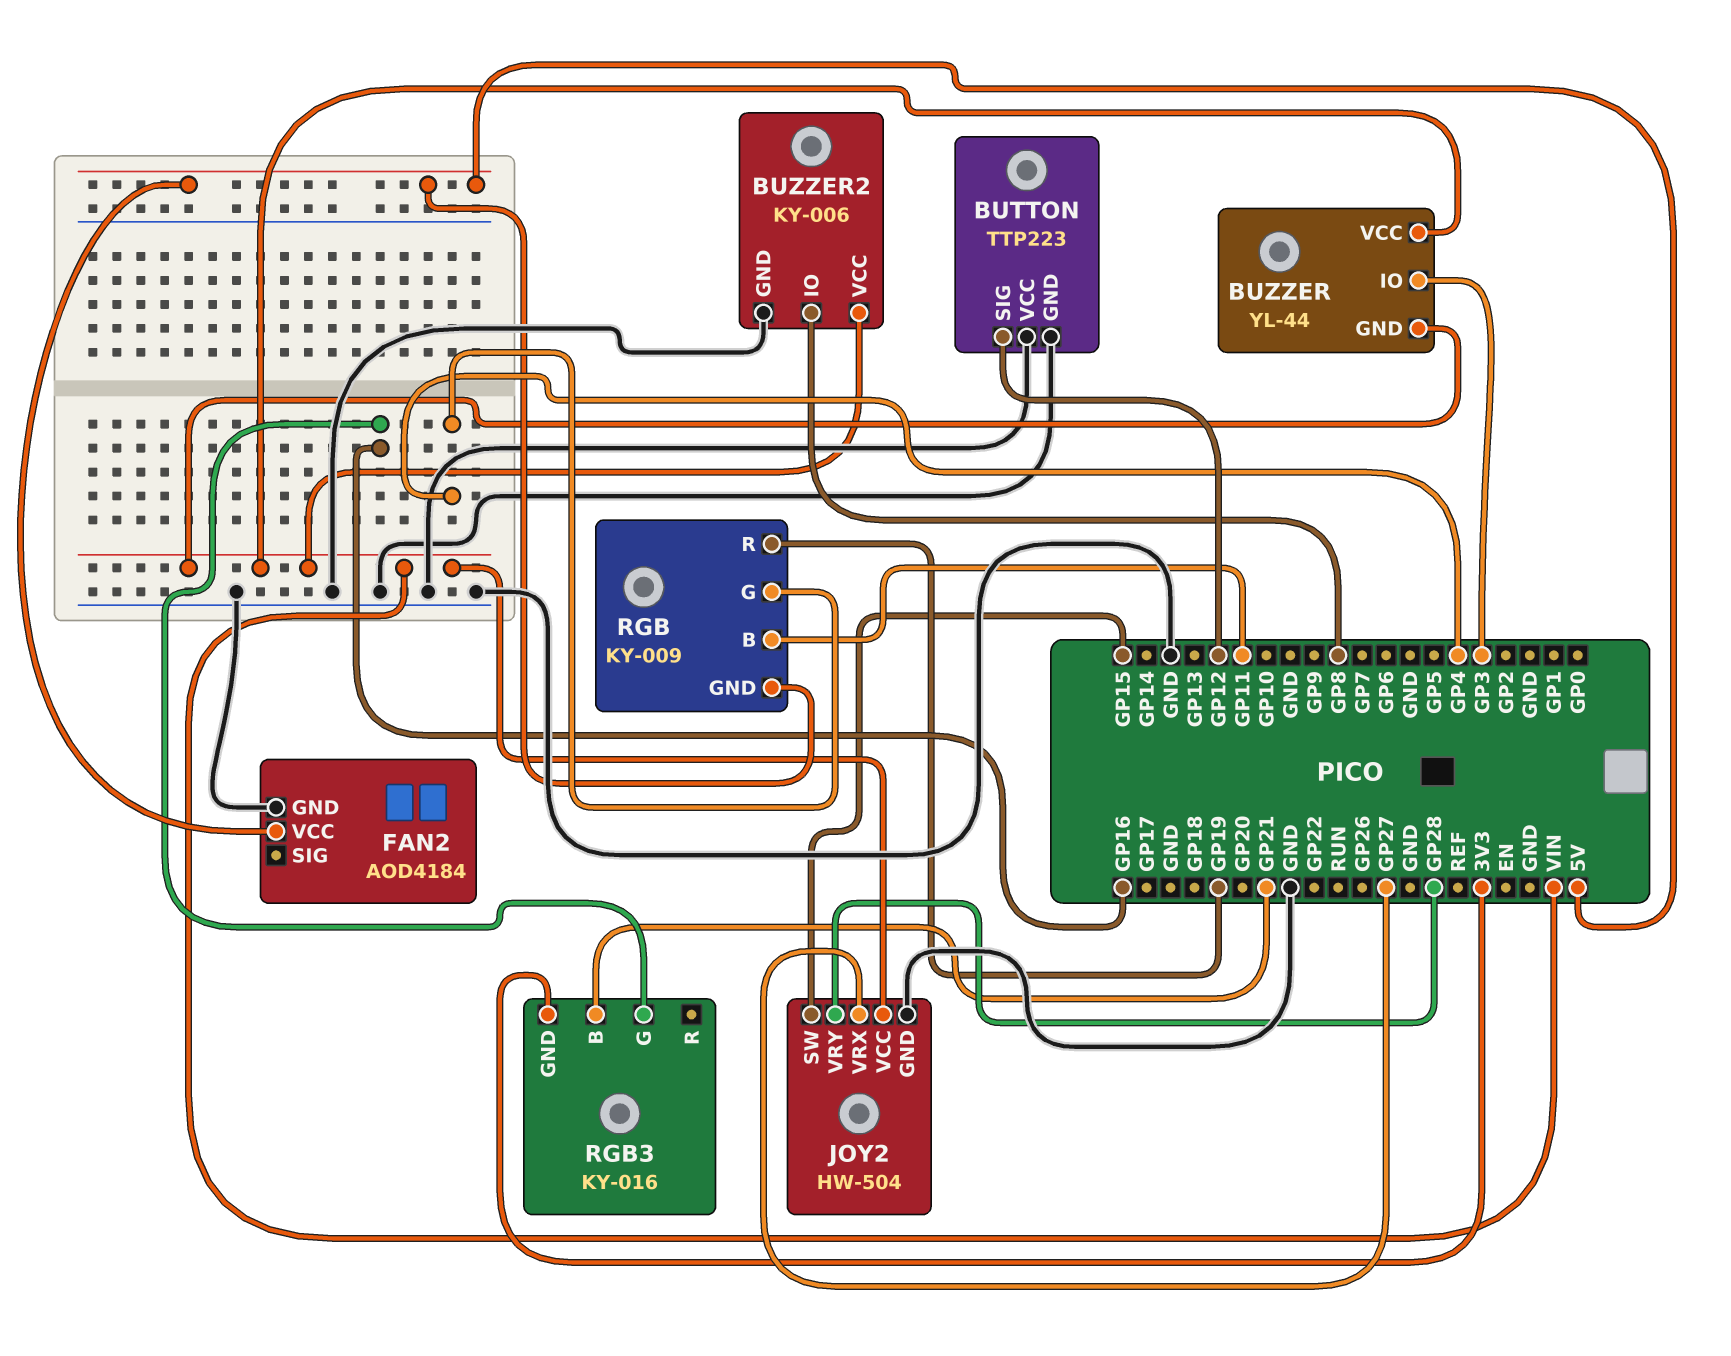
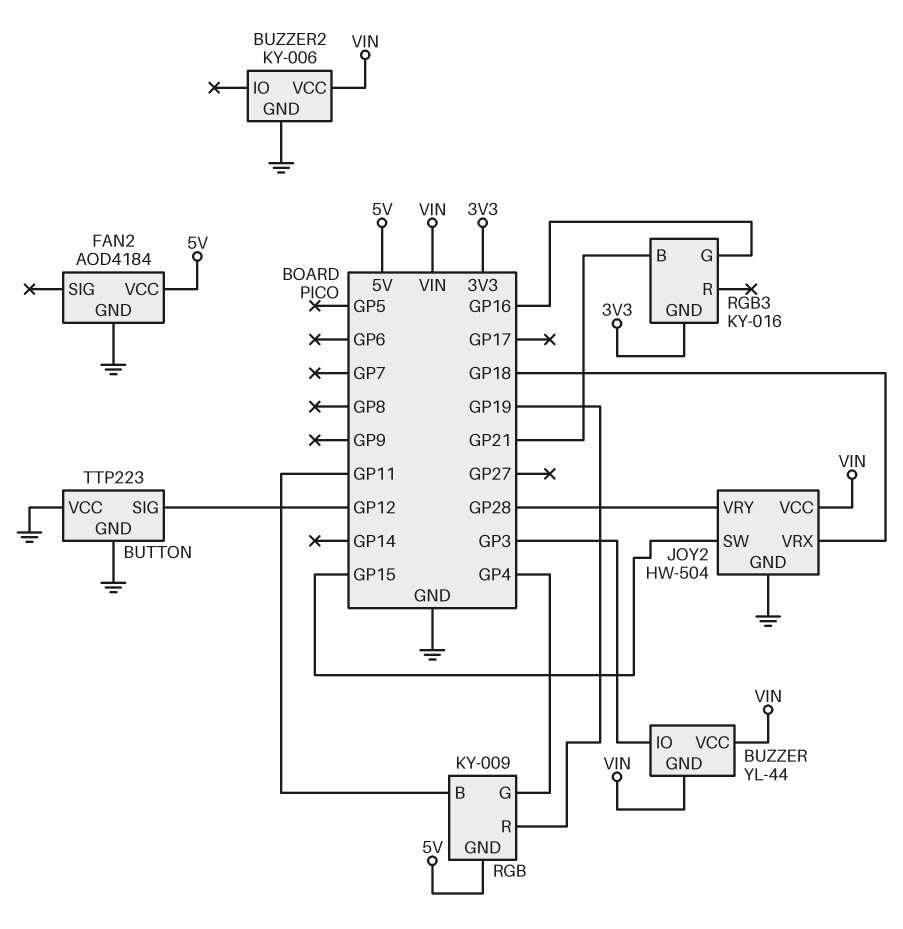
BUZZER2 pin IO: GP8 -> none
JOY2 pin VRX: GP27 -> GP18

